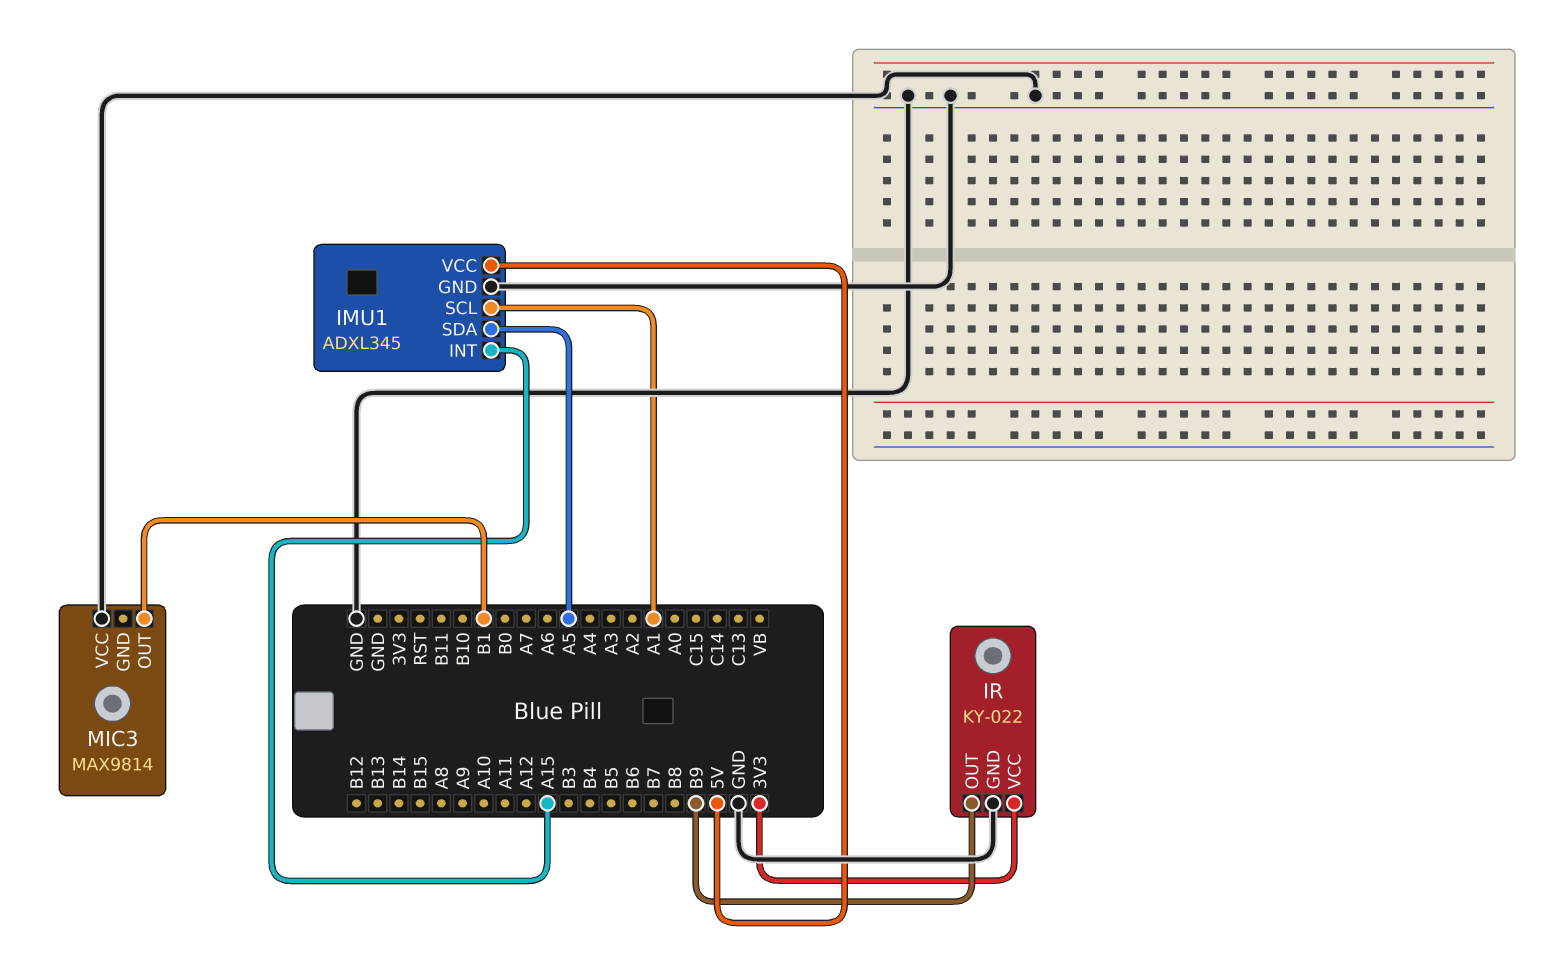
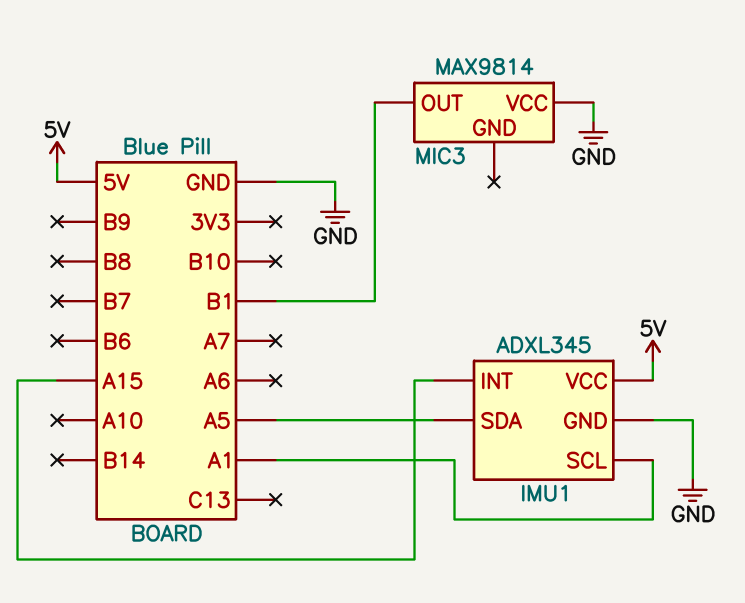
IR: KY-022 -> none
IR pin GND: GND -> none
IR pin OUT: B9 -> none
IR pin VCC: 3V3 -> none

